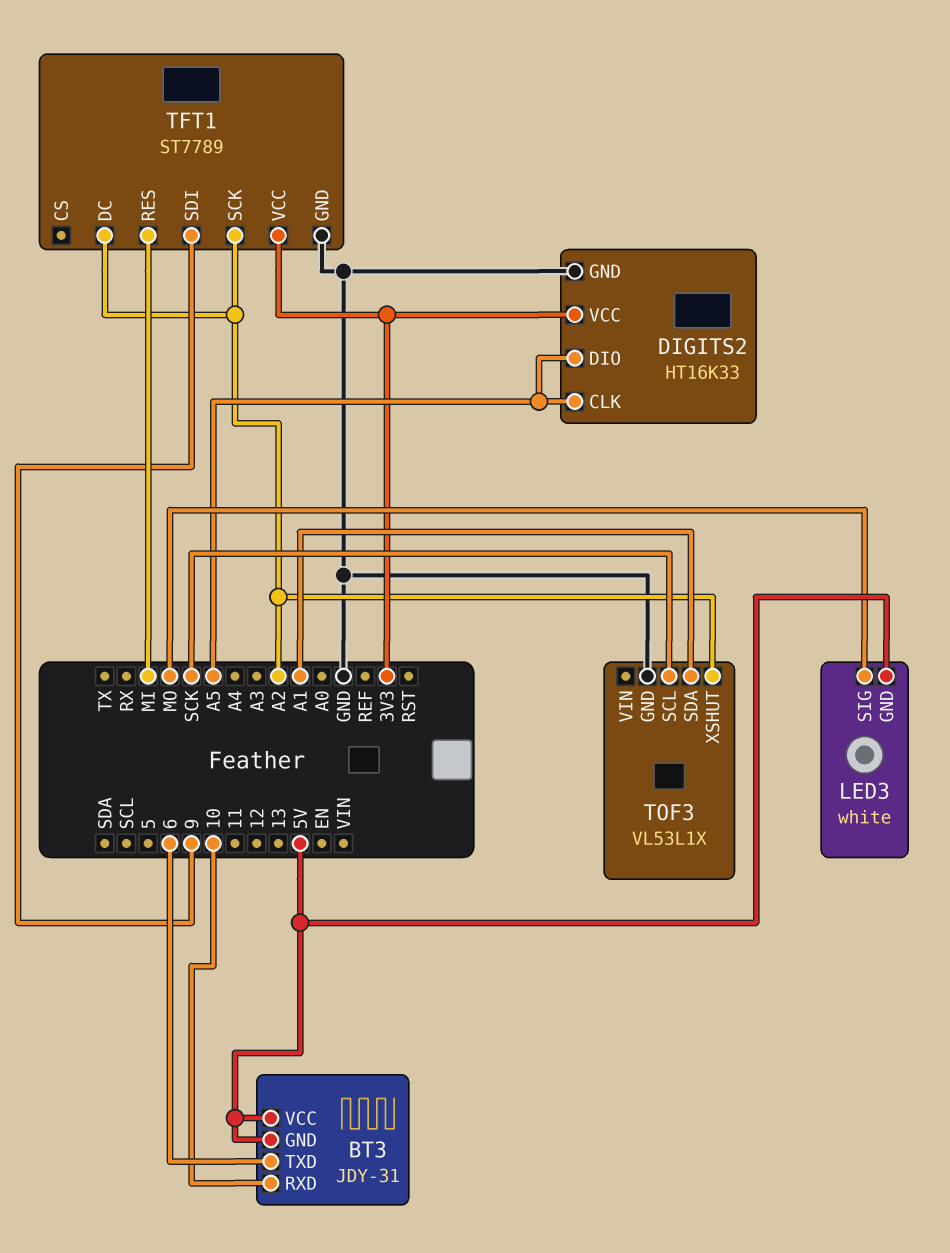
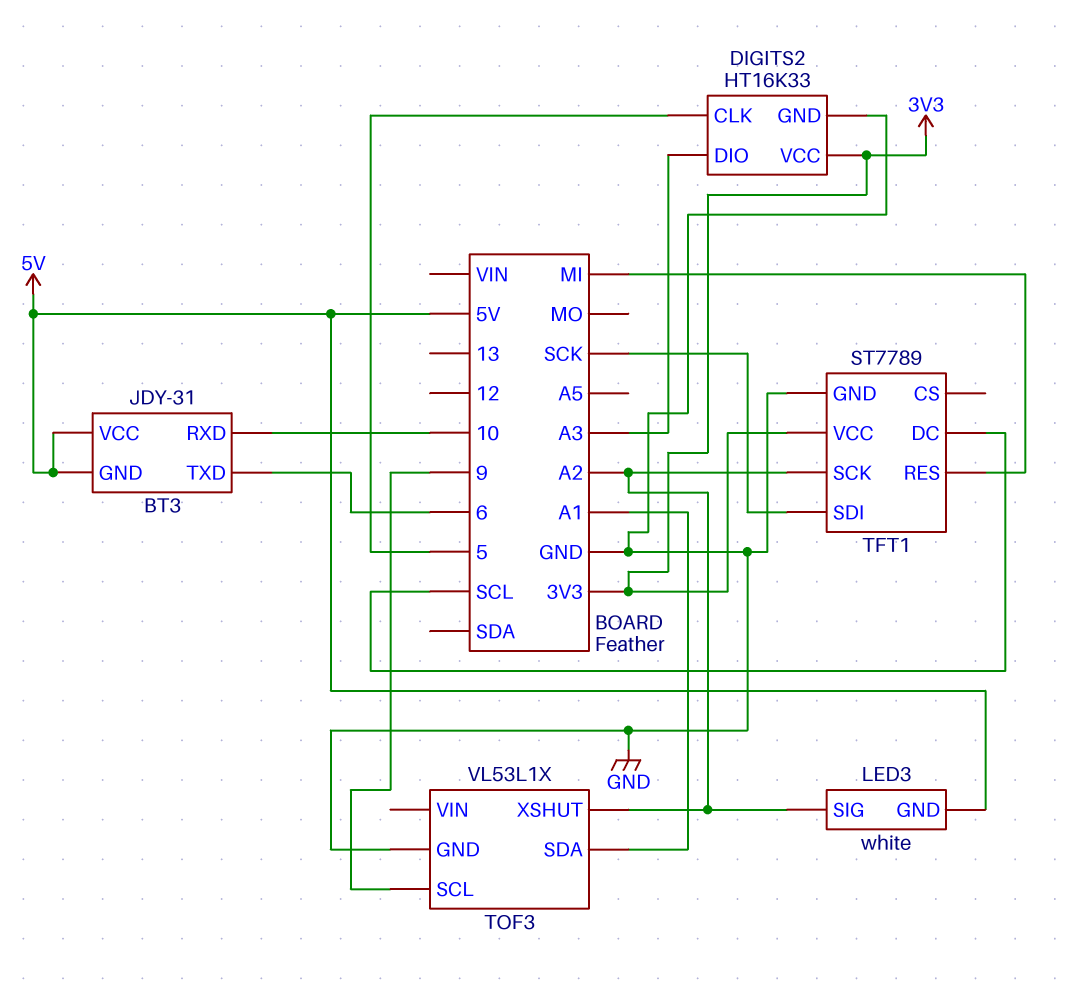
DIGITS2 pin CLK: A5 -> 5
DIGITS2 pin DIO: A5 -> A3
LED3 pin SIG: MO -> A2
TFT1 pin DC: A2 -> SCL
TFT1 pin SDI: 9 -> SCK
TOF3 pin SCL: SCK -> 9

